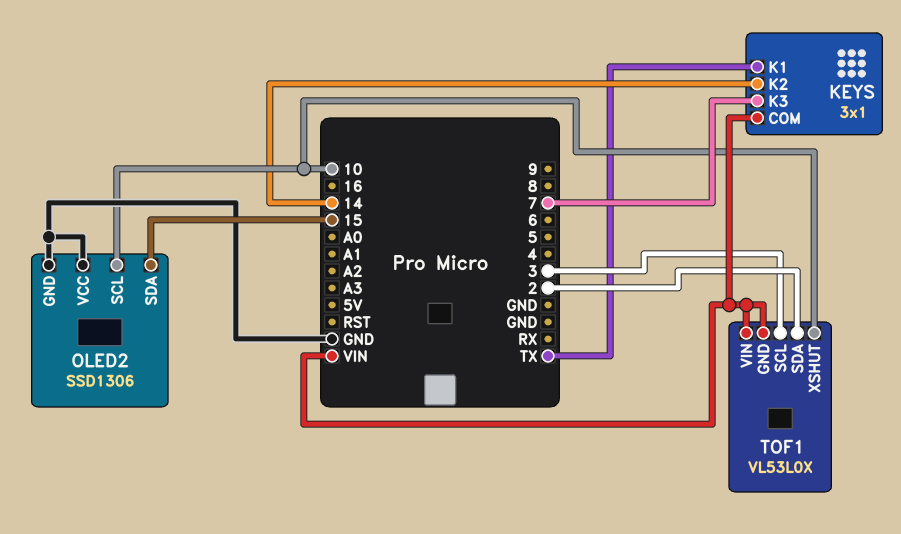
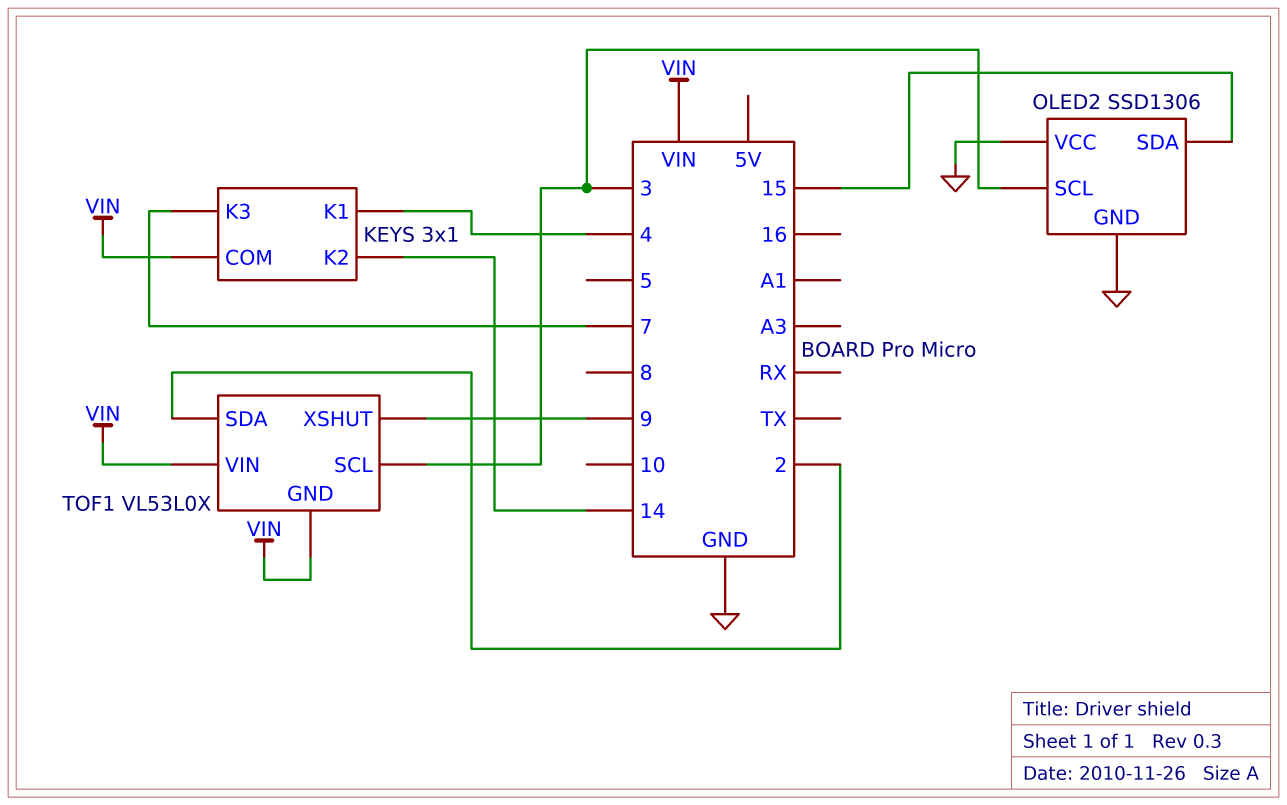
KEYS pin K1: TX -> 4
OLED2 pin SCL: 10 -> 3
TOF1 pin XSHUT: 10 -> 9

